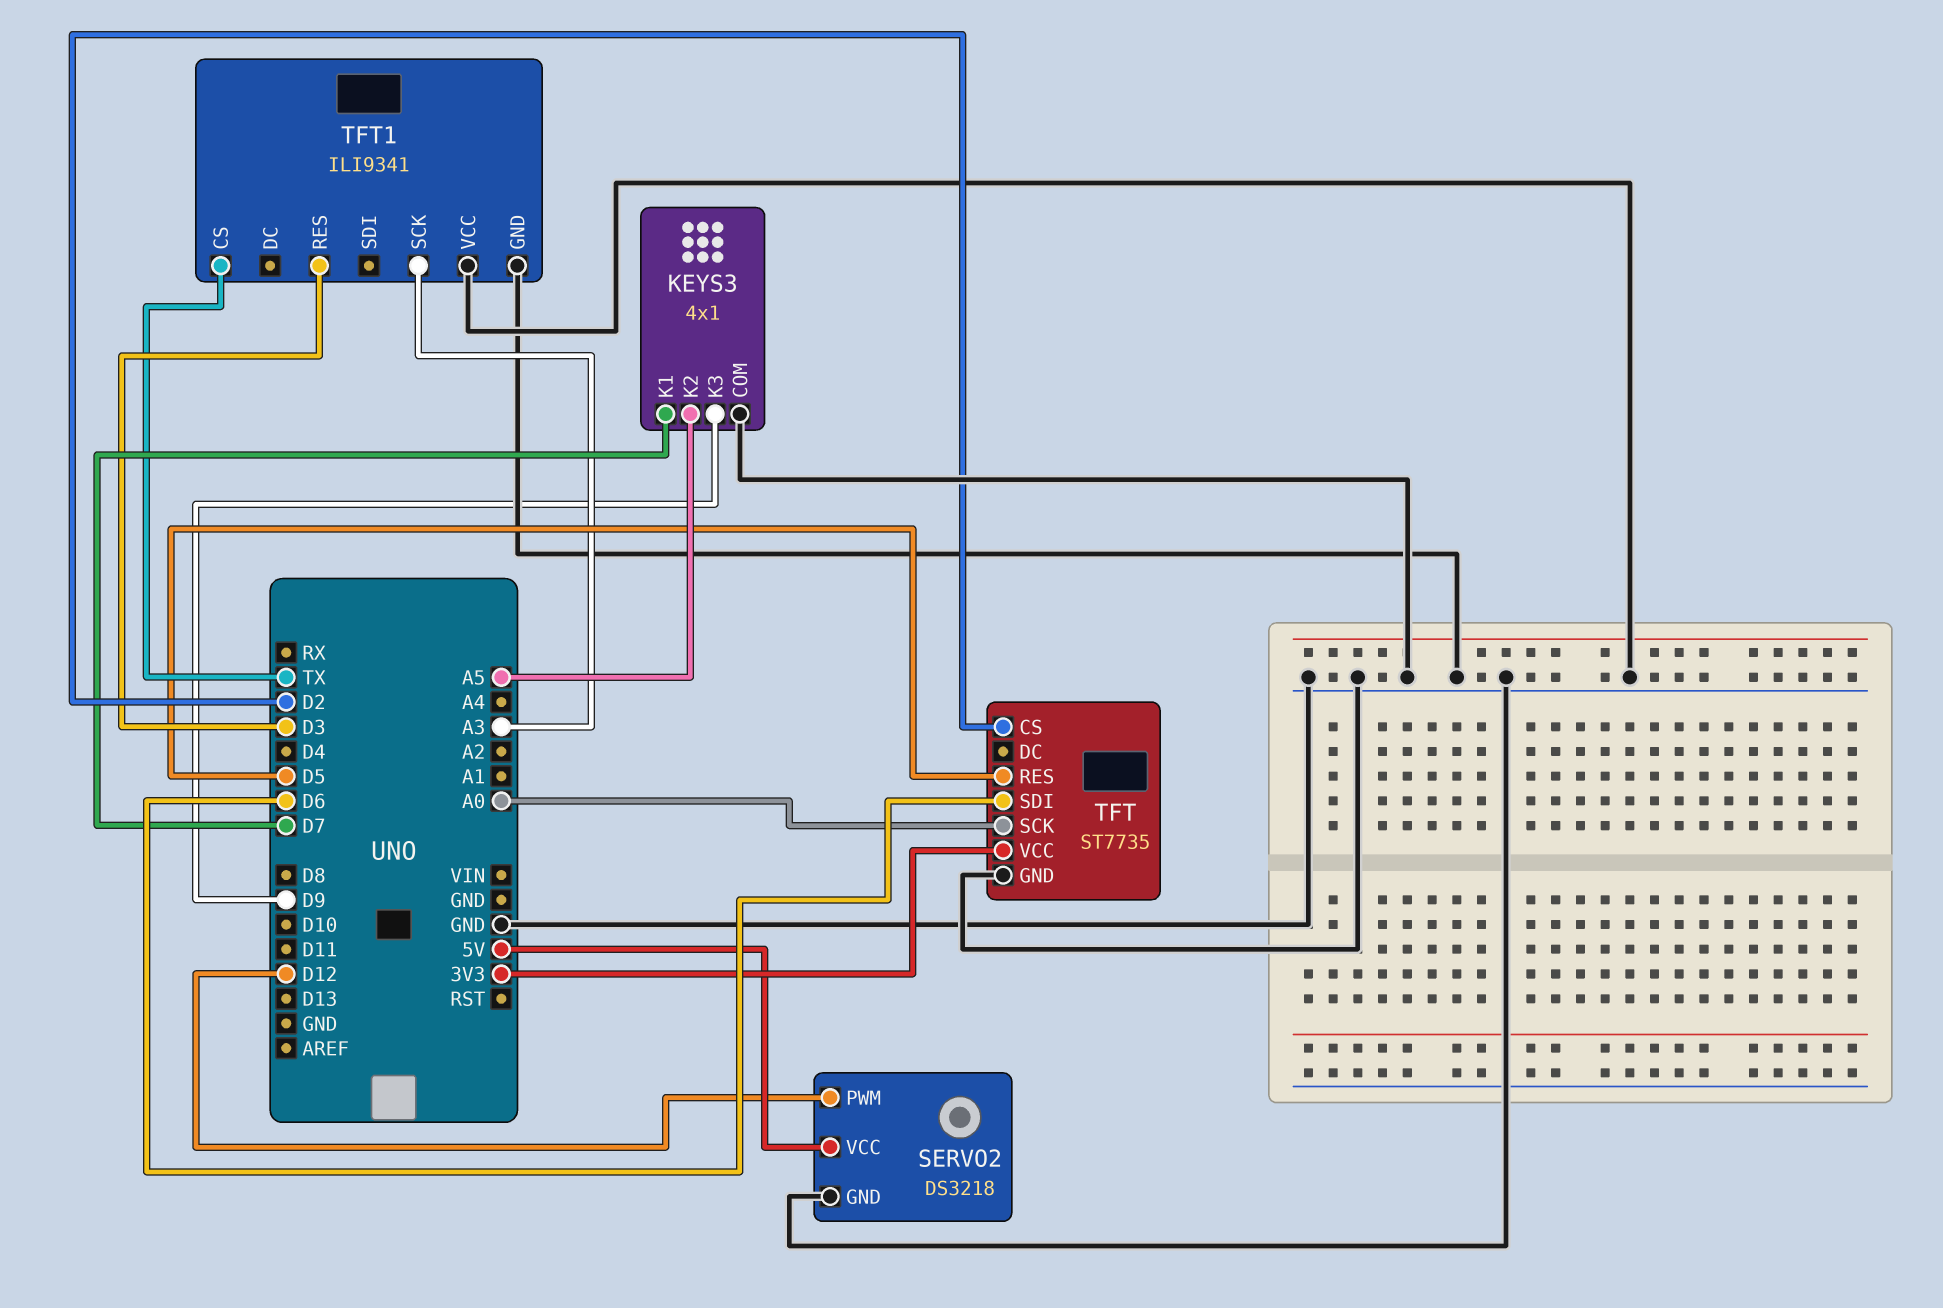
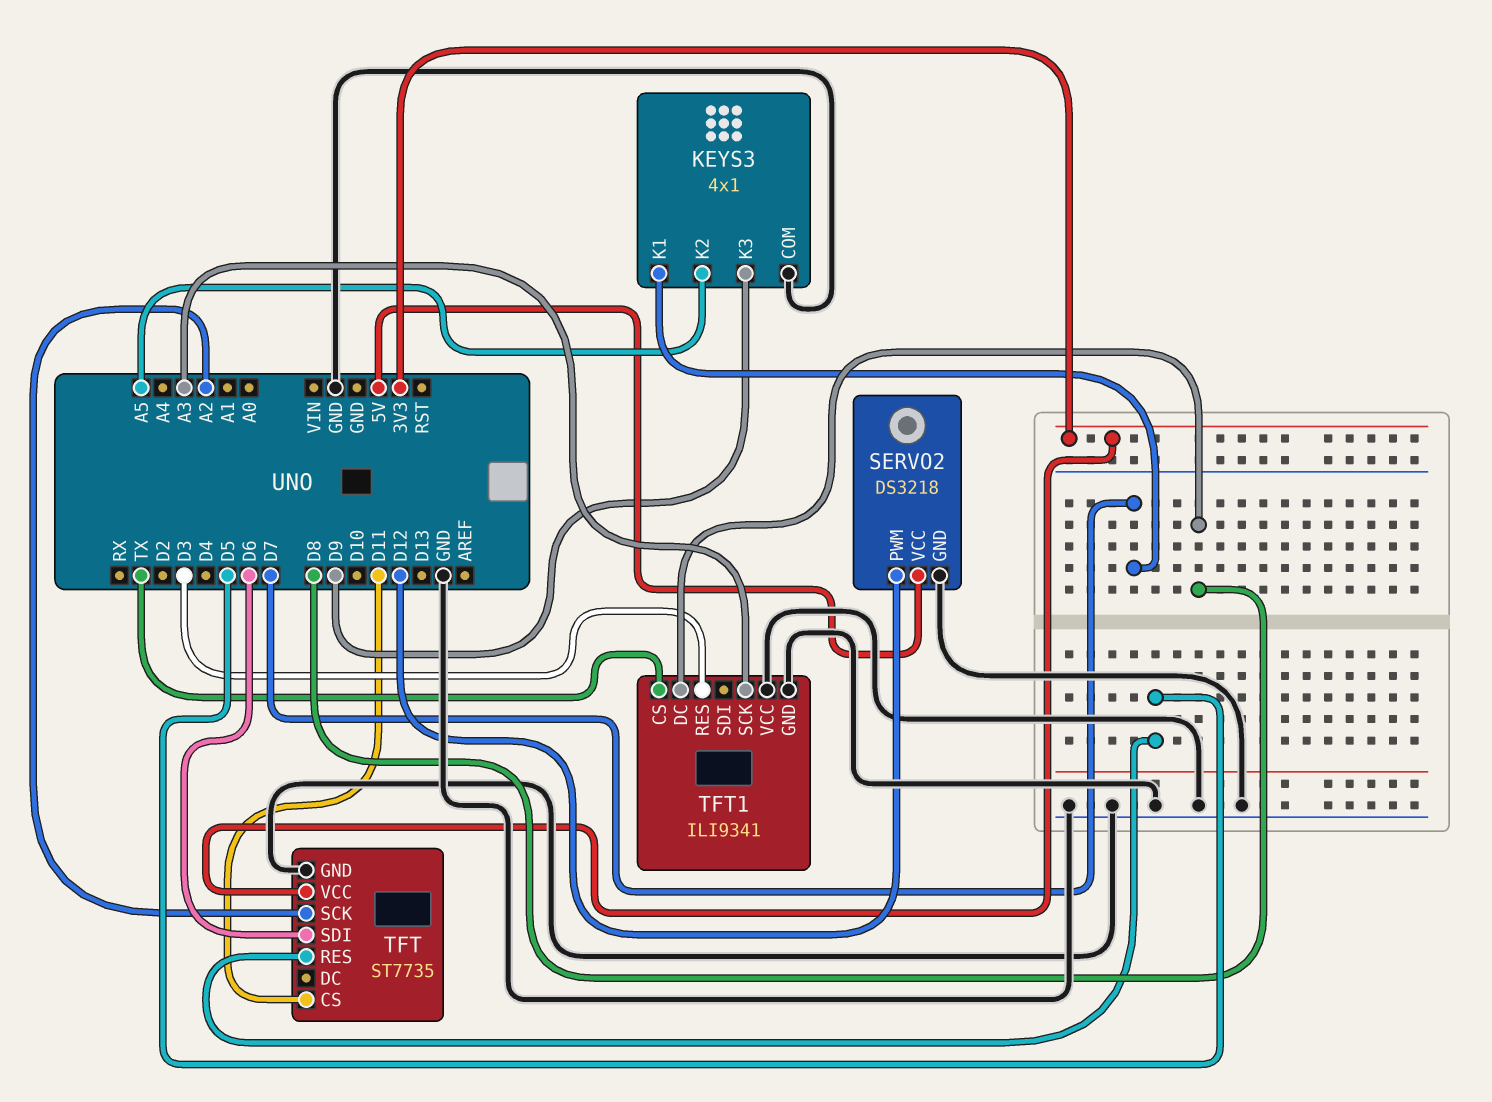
TFT pin CS: D2 -> D11
TFT pin SCK: A0 -> A2
TFT1 pin DC: none -> D8

